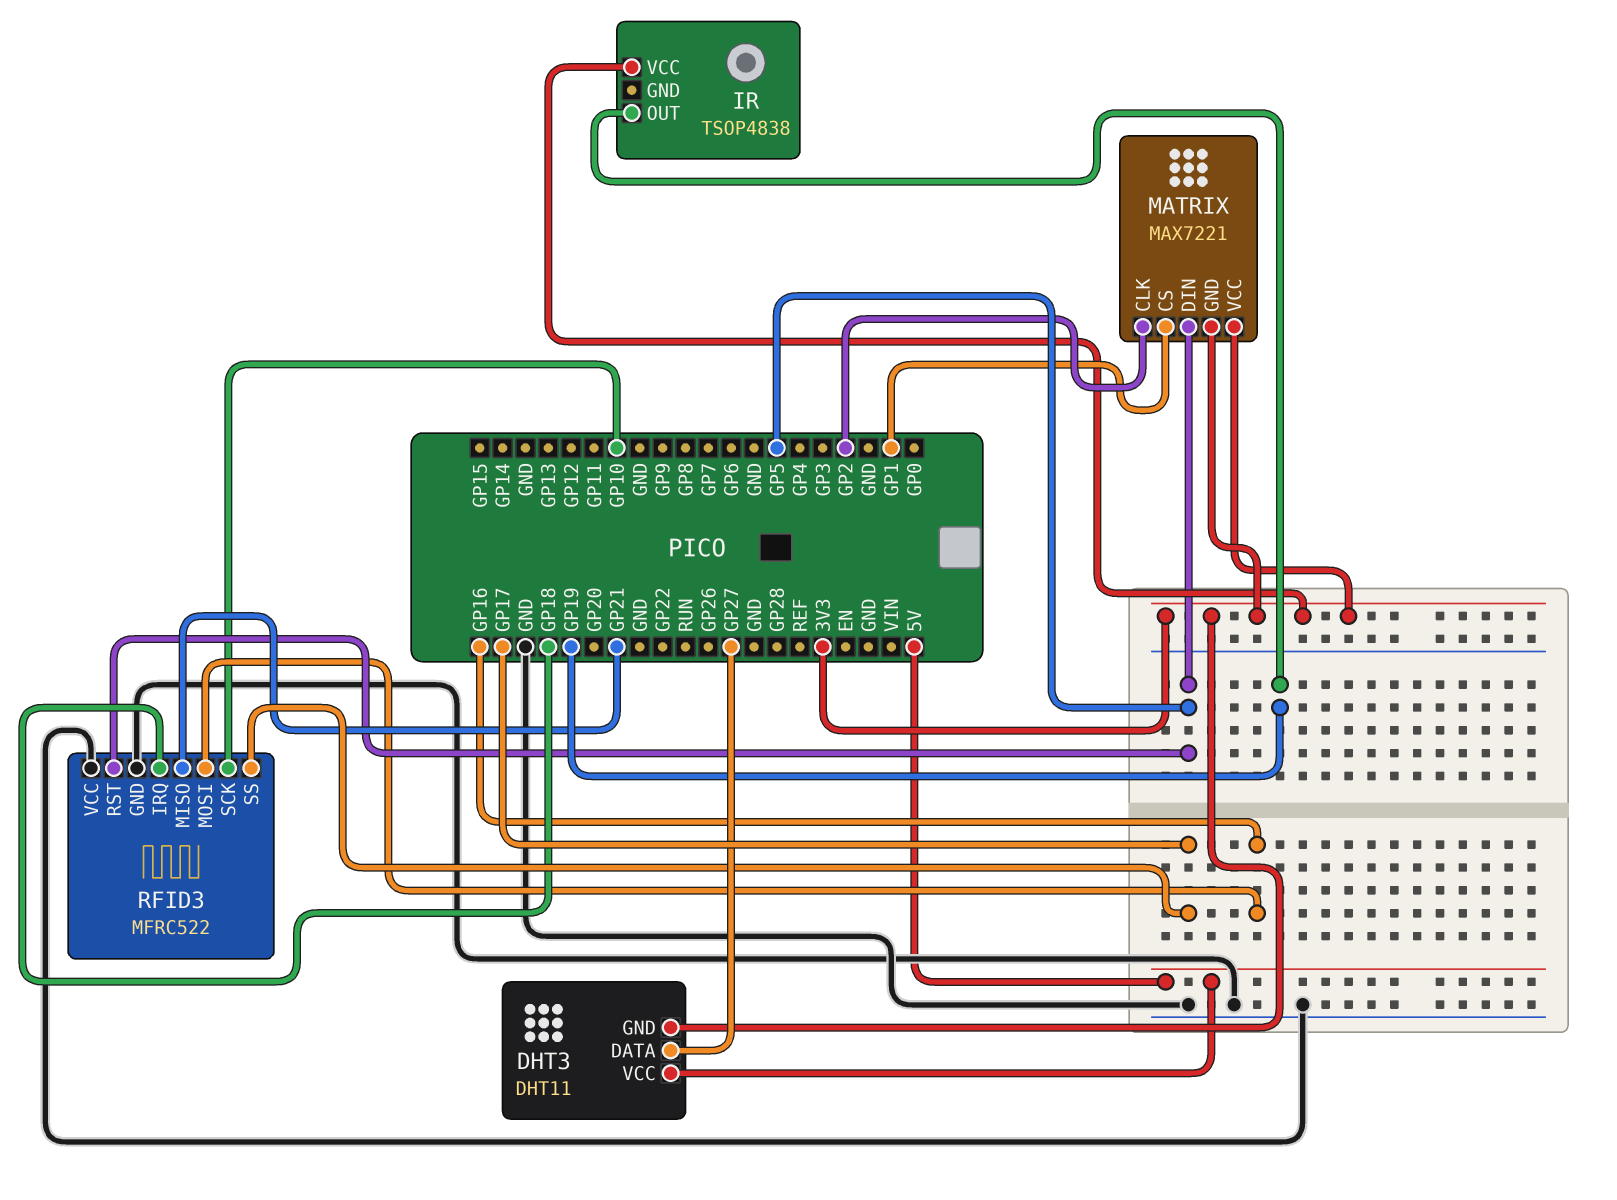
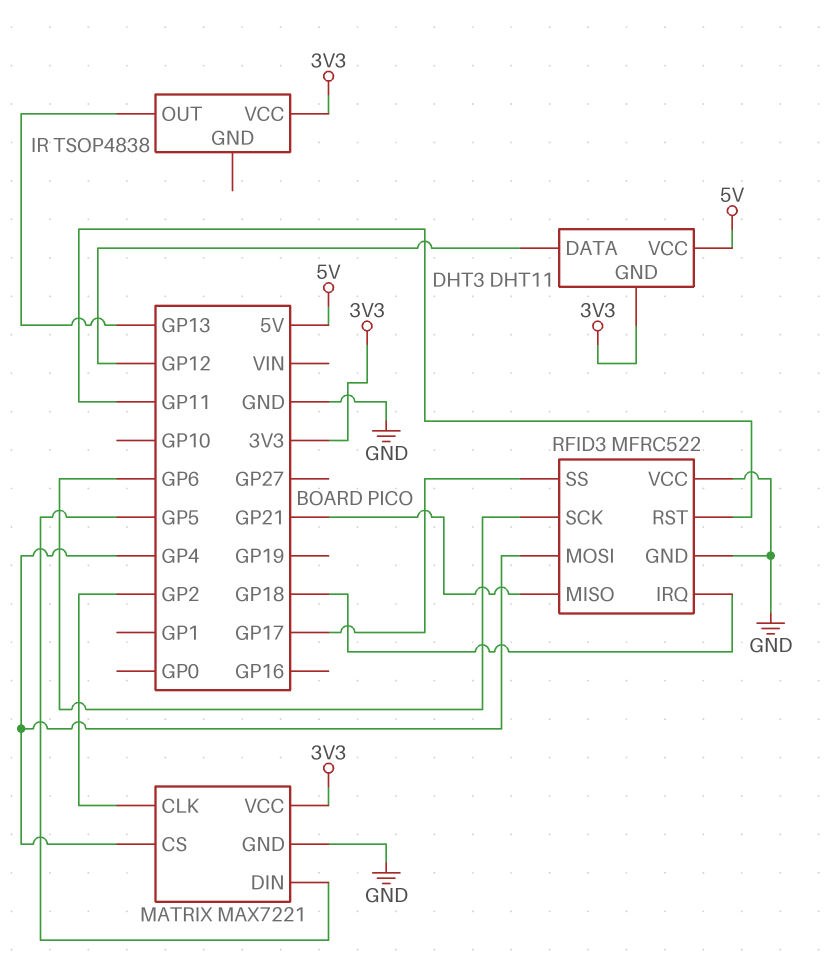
DHT3 pin DATA: GP27 -> GP12
IR pin OUT: GP19 -> GP13
MATRIX pin CS: GP1 -> GP4
MATRIX pin GND: 3V3 -> GND
RFID3 pin MOSI: GP16 -> GP4
RFID3 pin RST: GP5 -> GP11
RFID3 pin SCK: GP10 -> GP6

